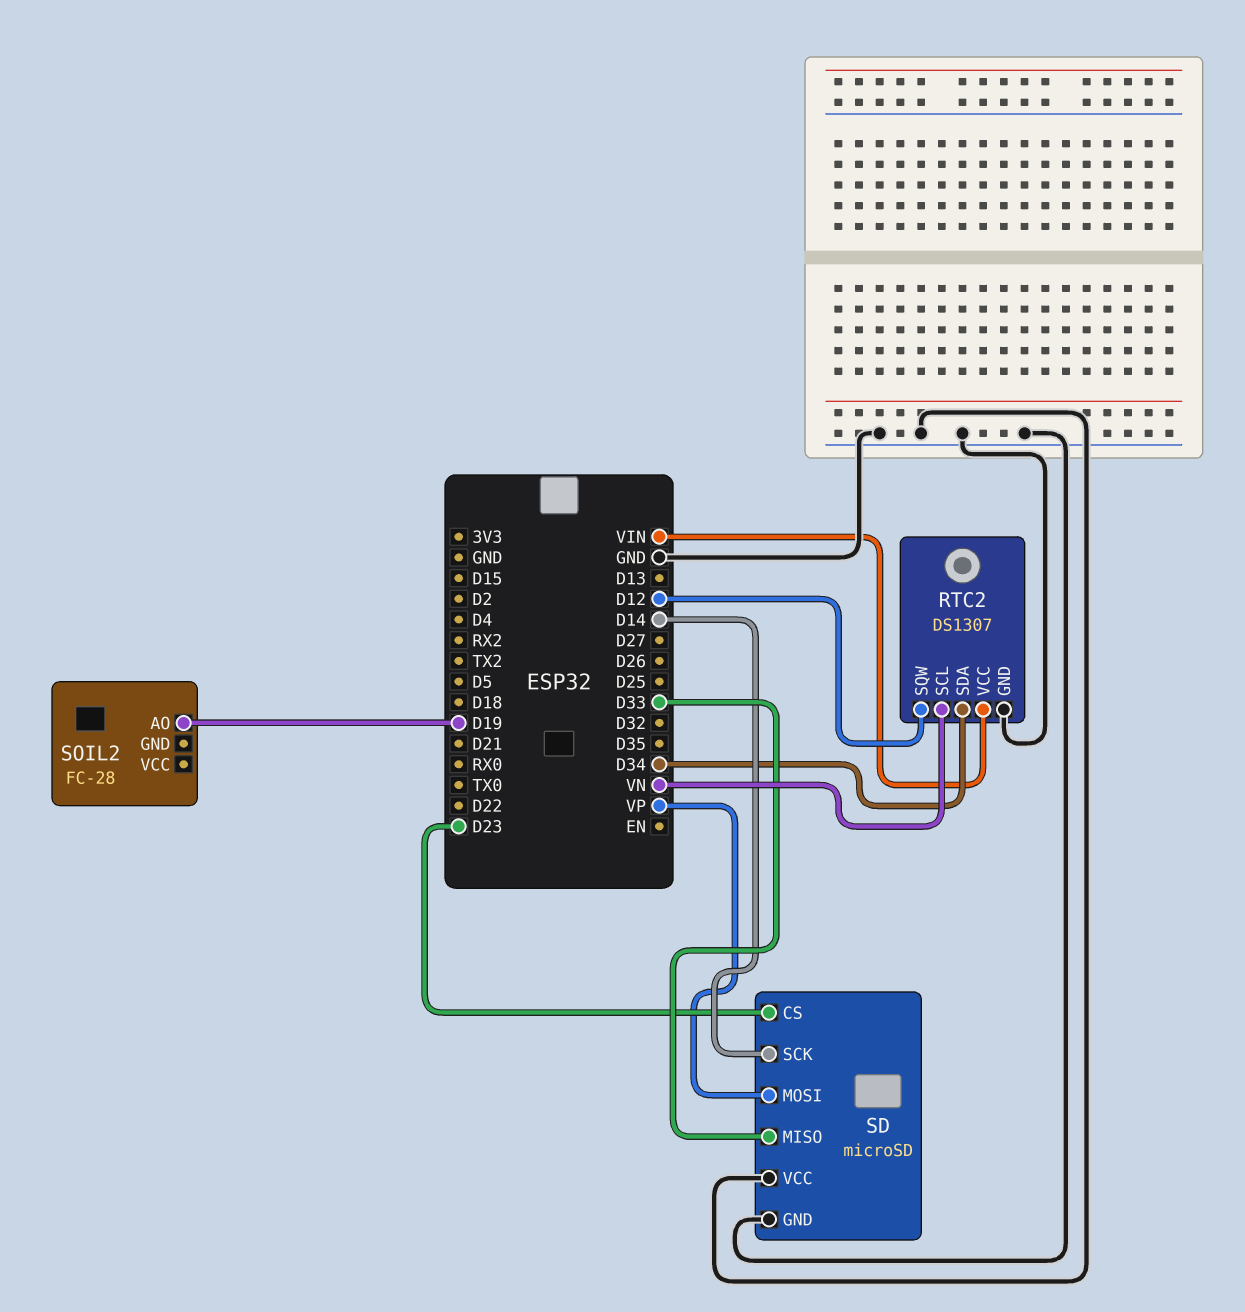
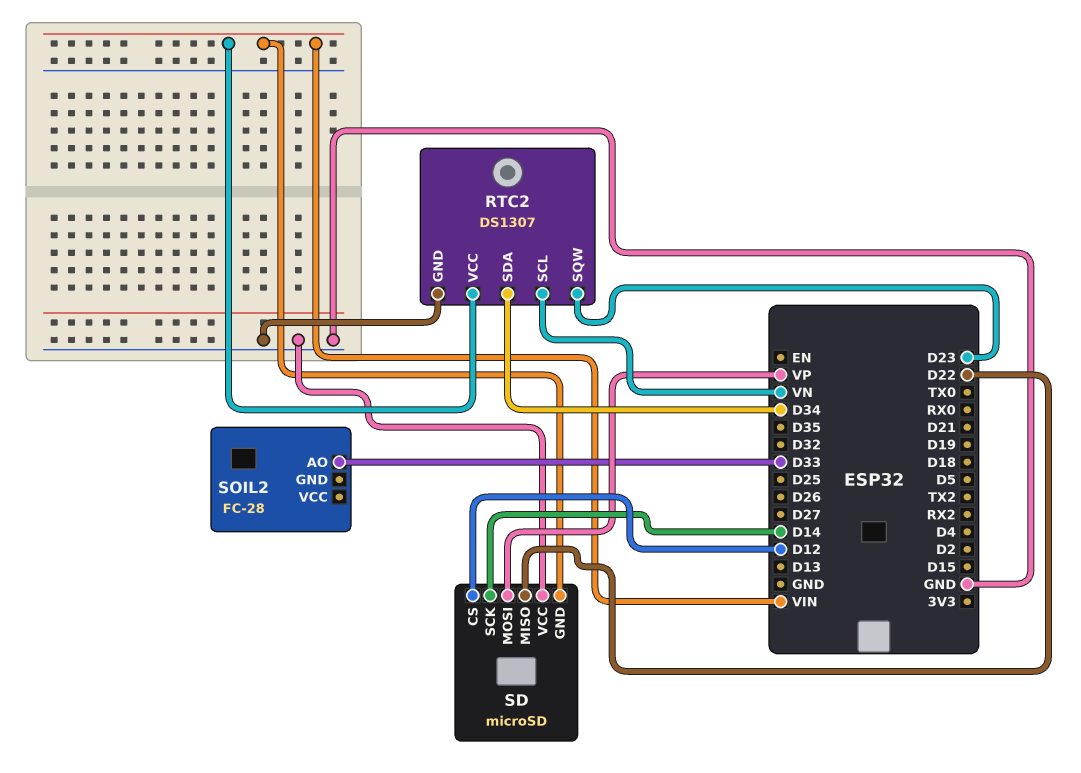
RTC2 pin SQW: D12 -> D23
SD pin CS: D23 -> D12
SD pin GND: GND -> VIN
SD pin MISO: D33 -> D22
SOIL2 pin AO: D19 -> D33

